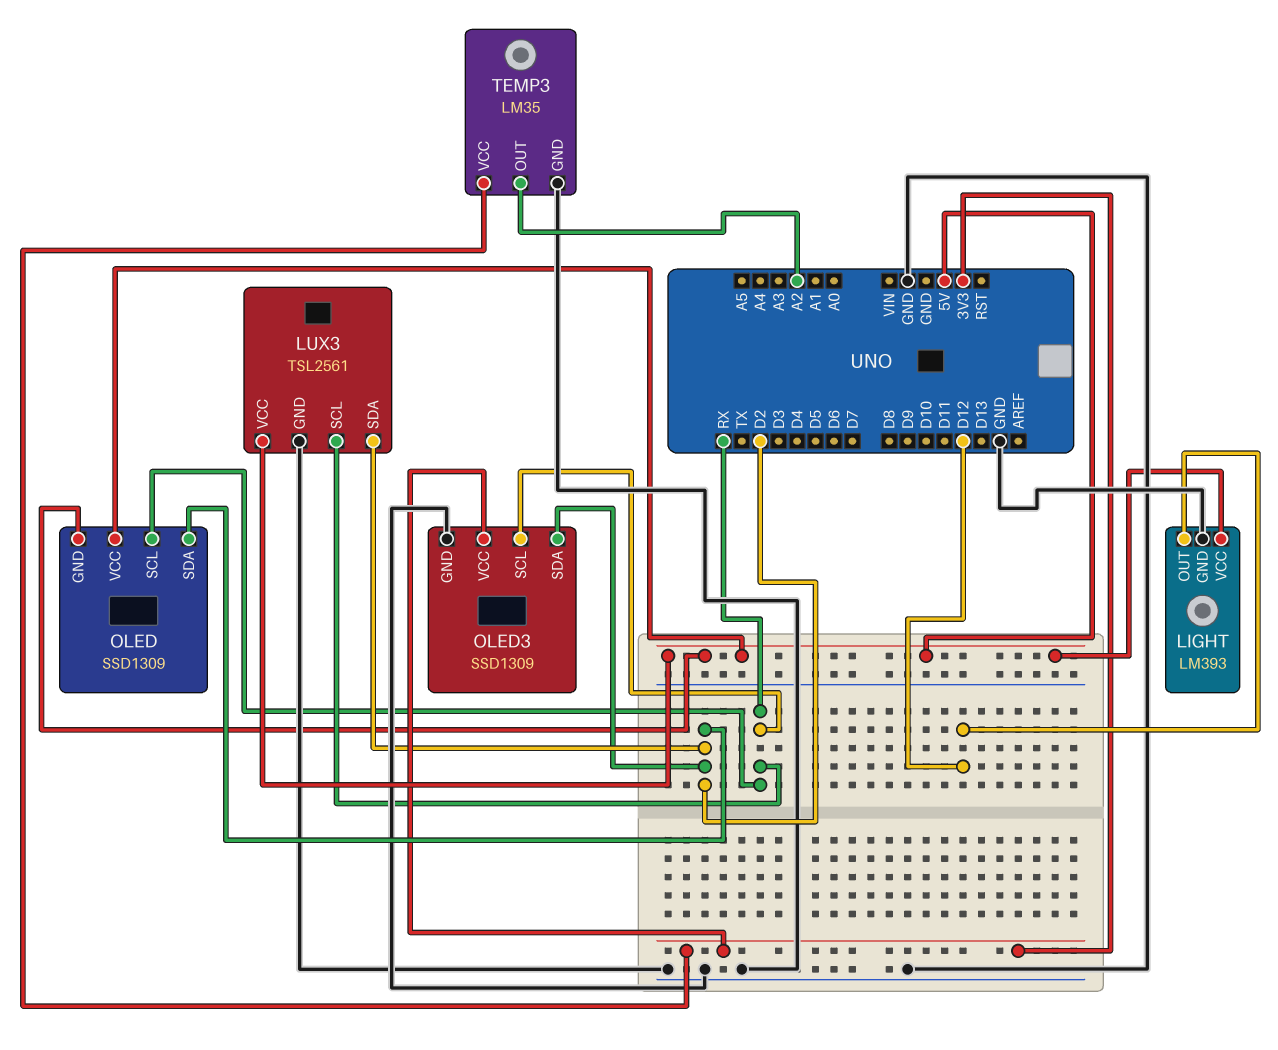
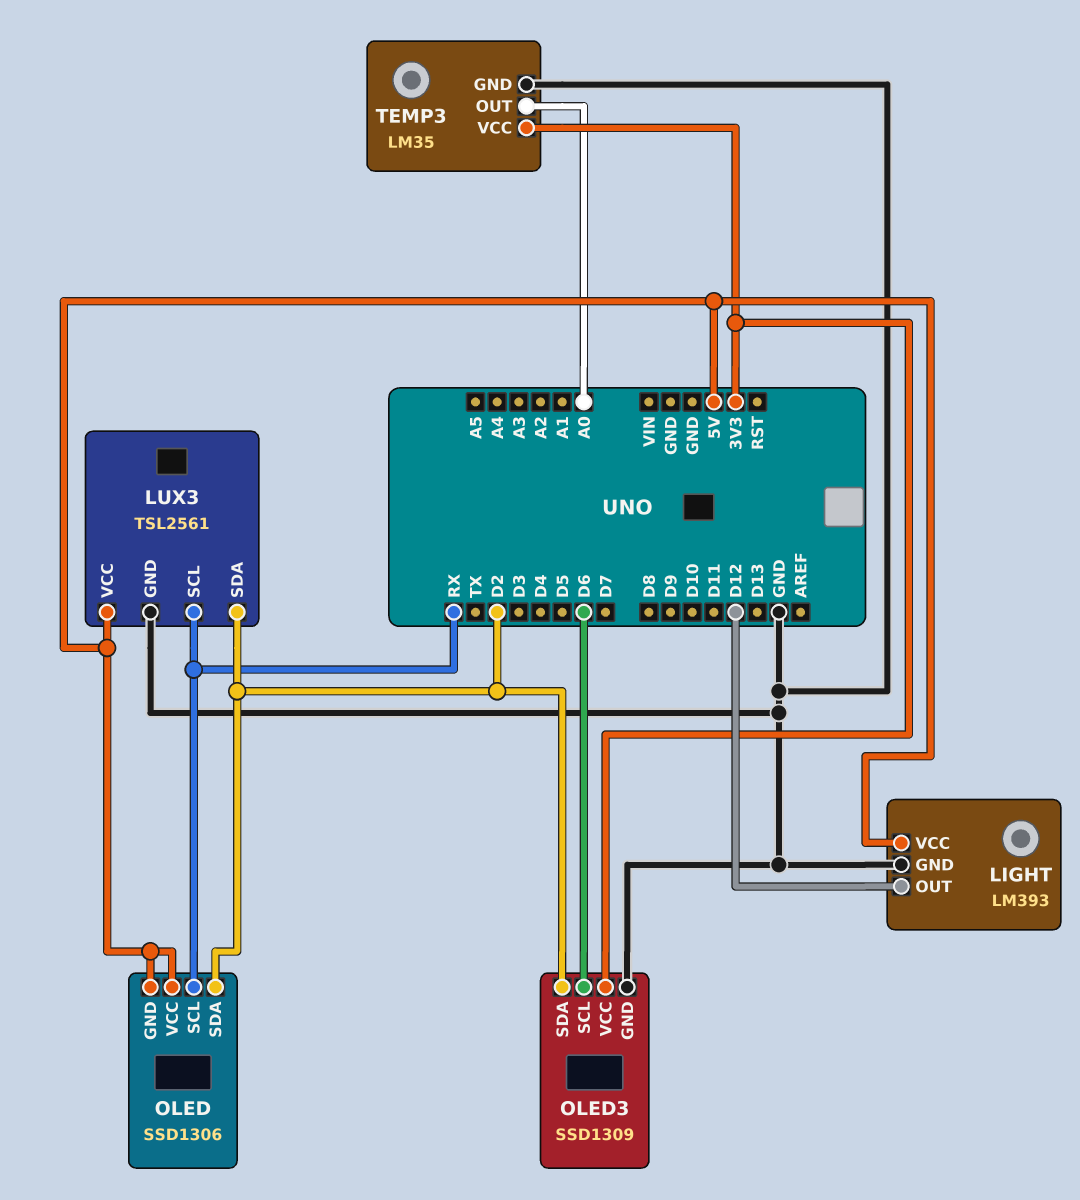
OLED: SSD1309 -> SSD1306
OLED3 pin SCL: RX -> D6
TEMP3 pin OUT: A2 -> A0

